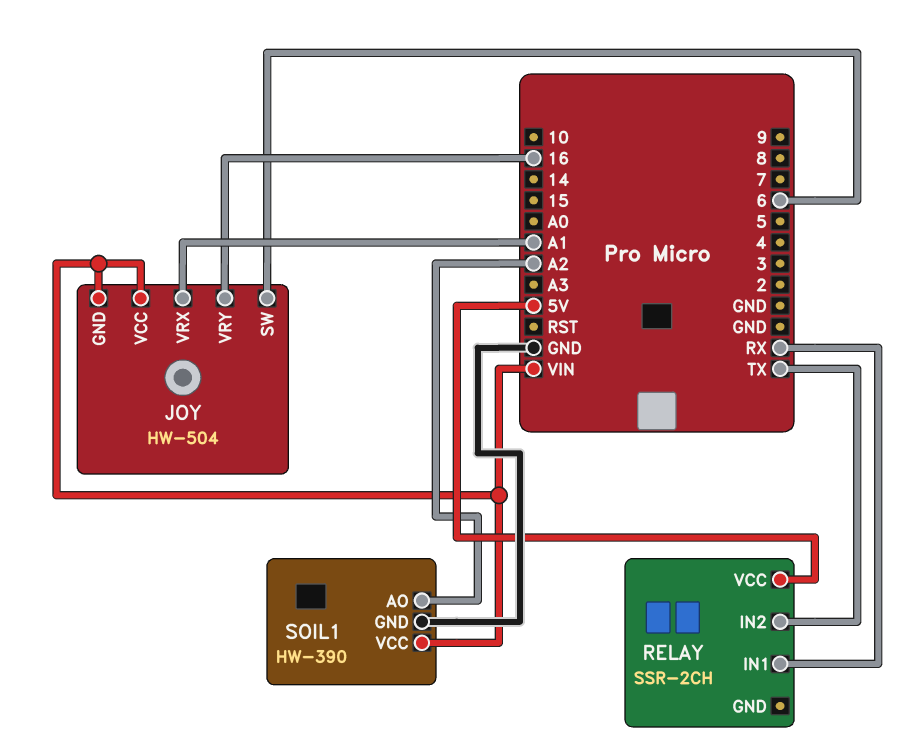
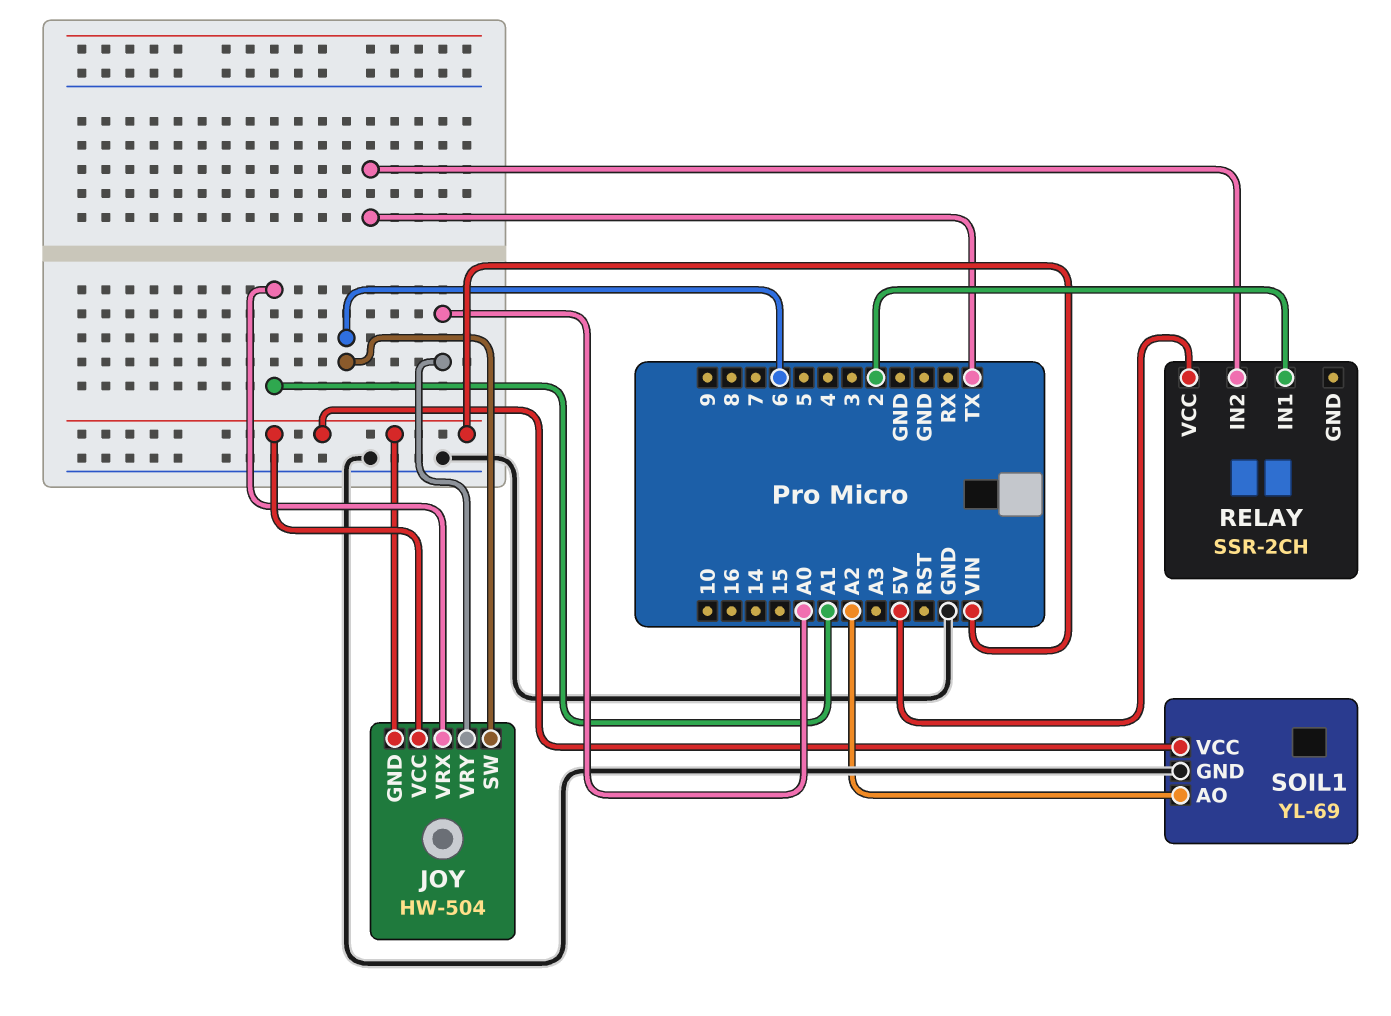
JOY pin VRY: 16 -> A0
RELAY pin IN1: RX -> 2
SOIL1: HW-390 -> YL-69

